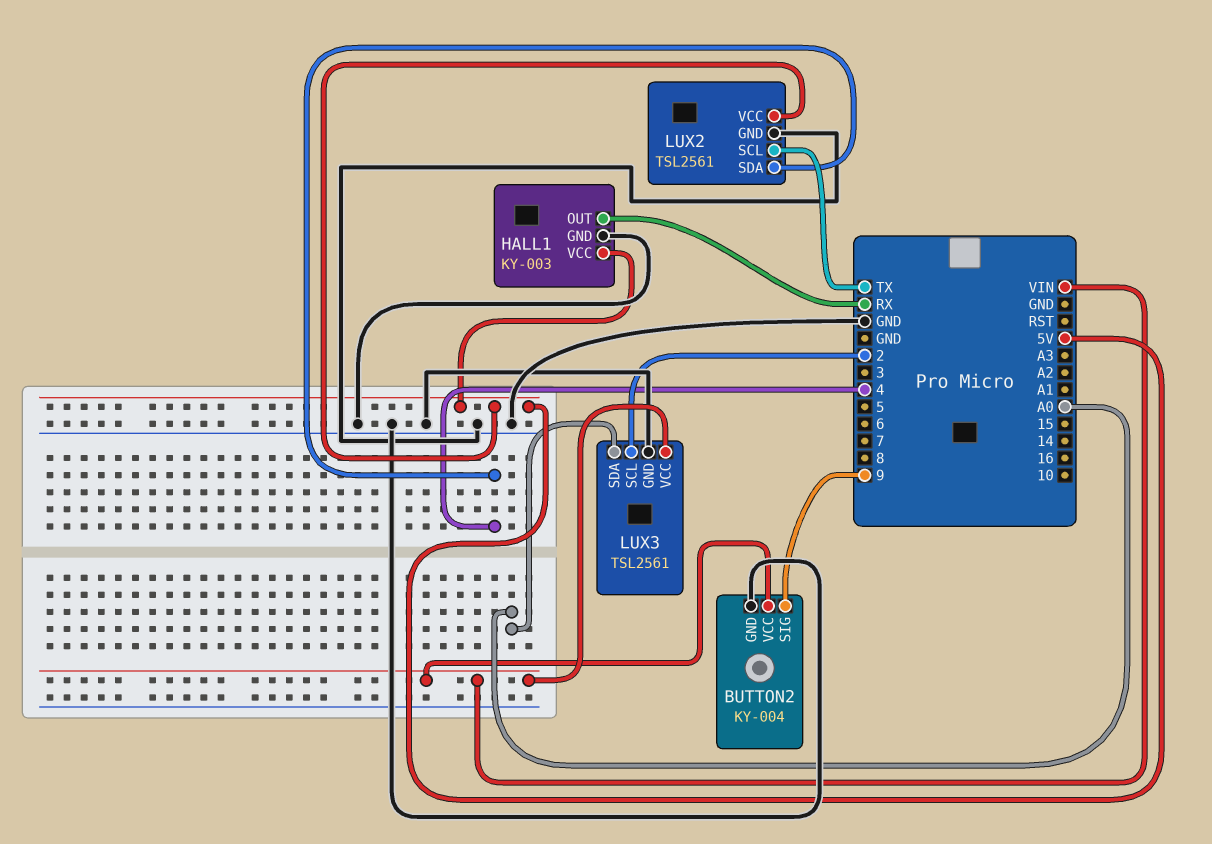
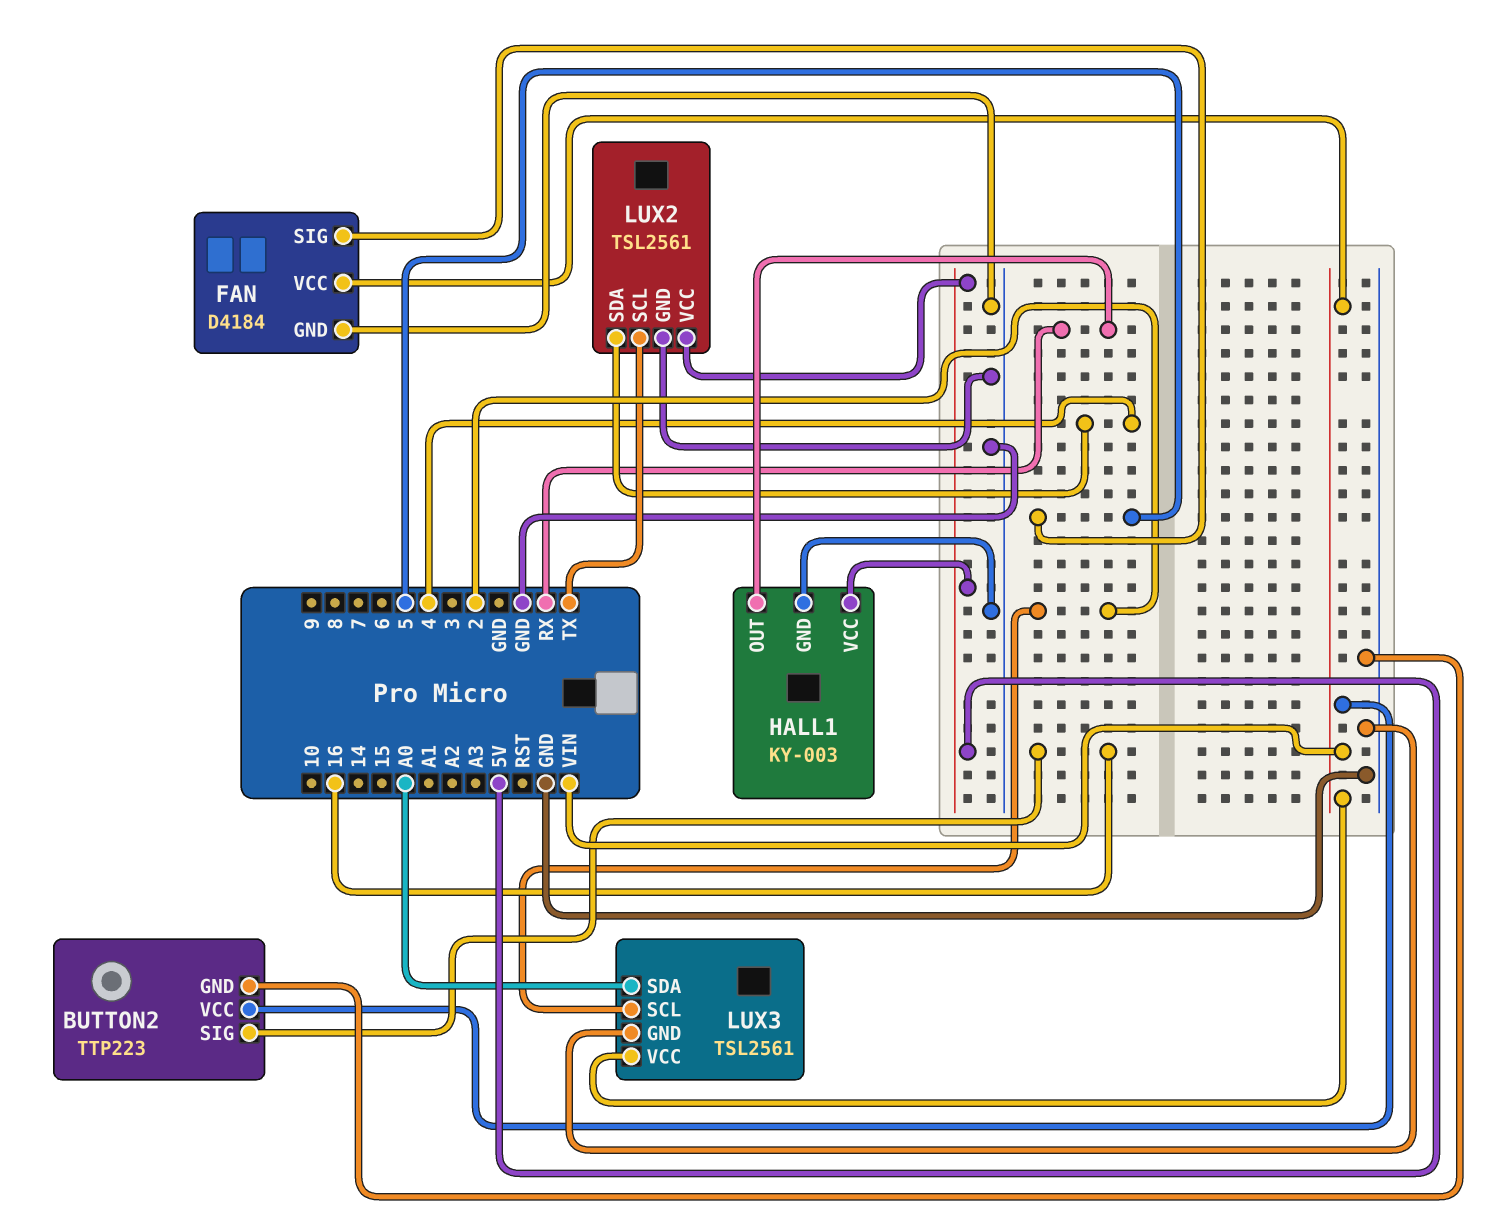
BUTTON2: KY-004 -> TTP223
BUTTON2 pin SIG: 9 -> 16
FAN: none -> D4184
FAN pin GND: none -> GND
FAN pin SIG: none -> 5
FAN pin VCC: none -> VIN

